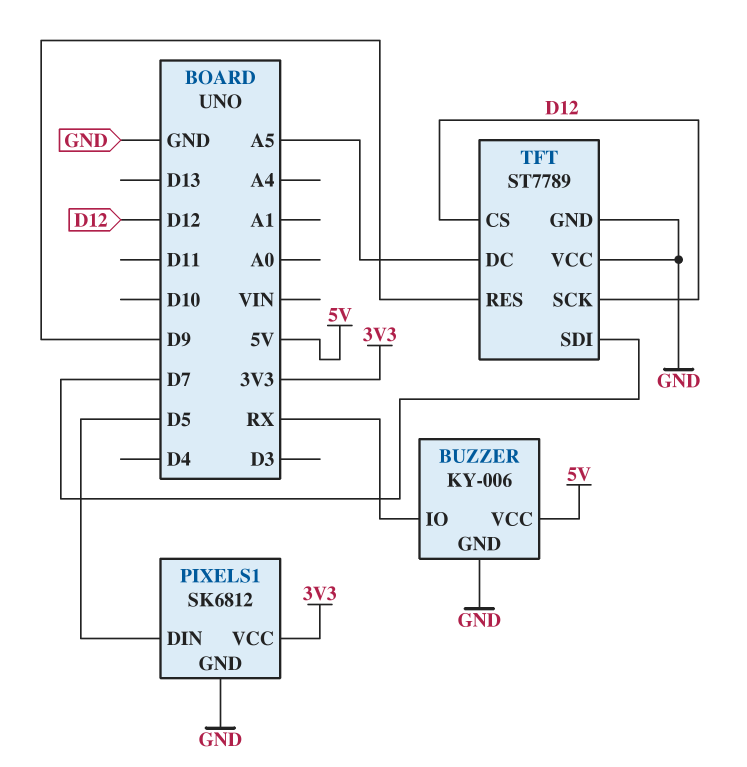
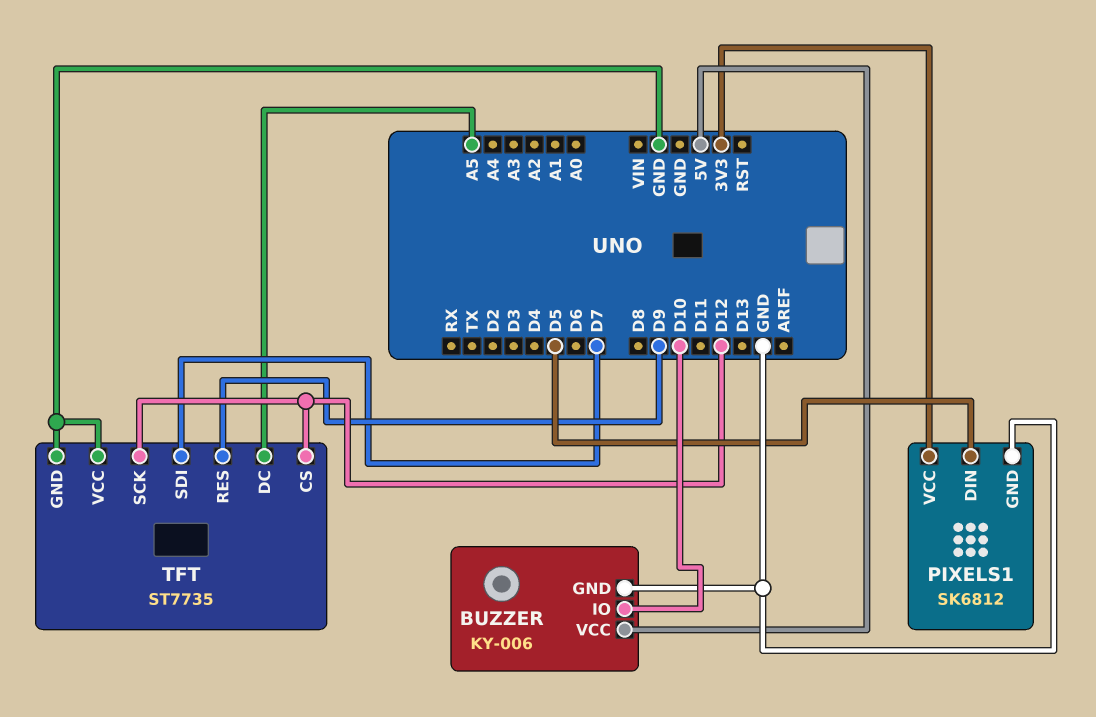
BUZZER pin IO: RX -> D10
TFT: ST7789 -> ST7735

